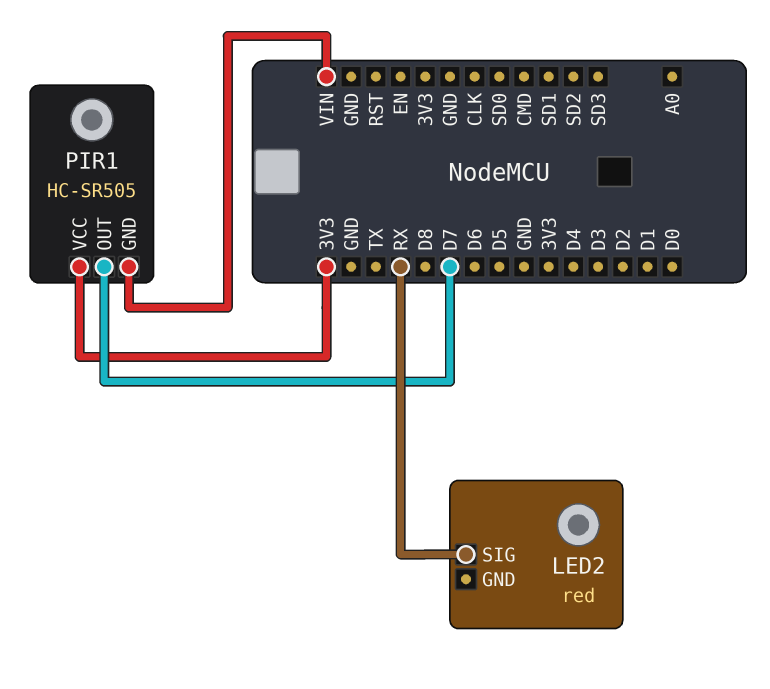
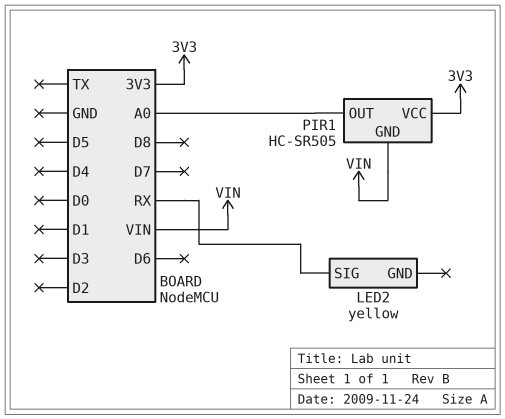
LED2: red -> yellow
PIR1 pin OUT: D7 -> A0

